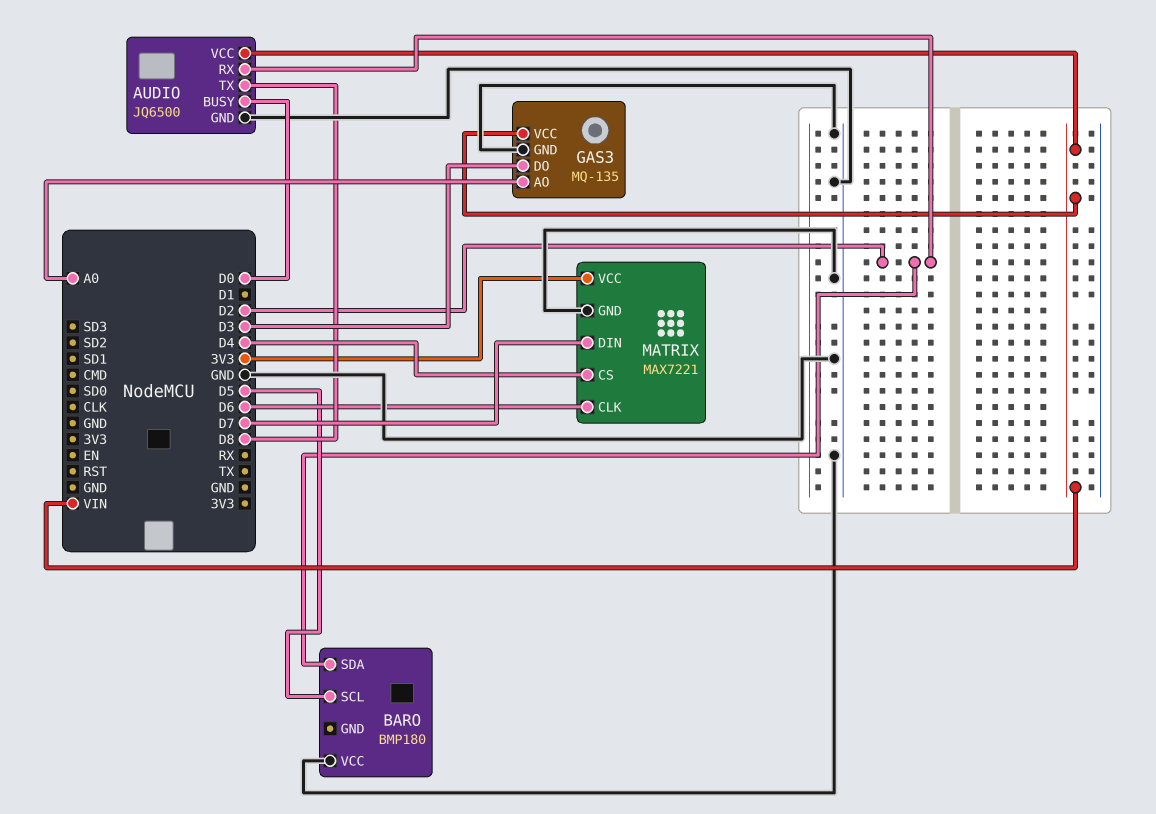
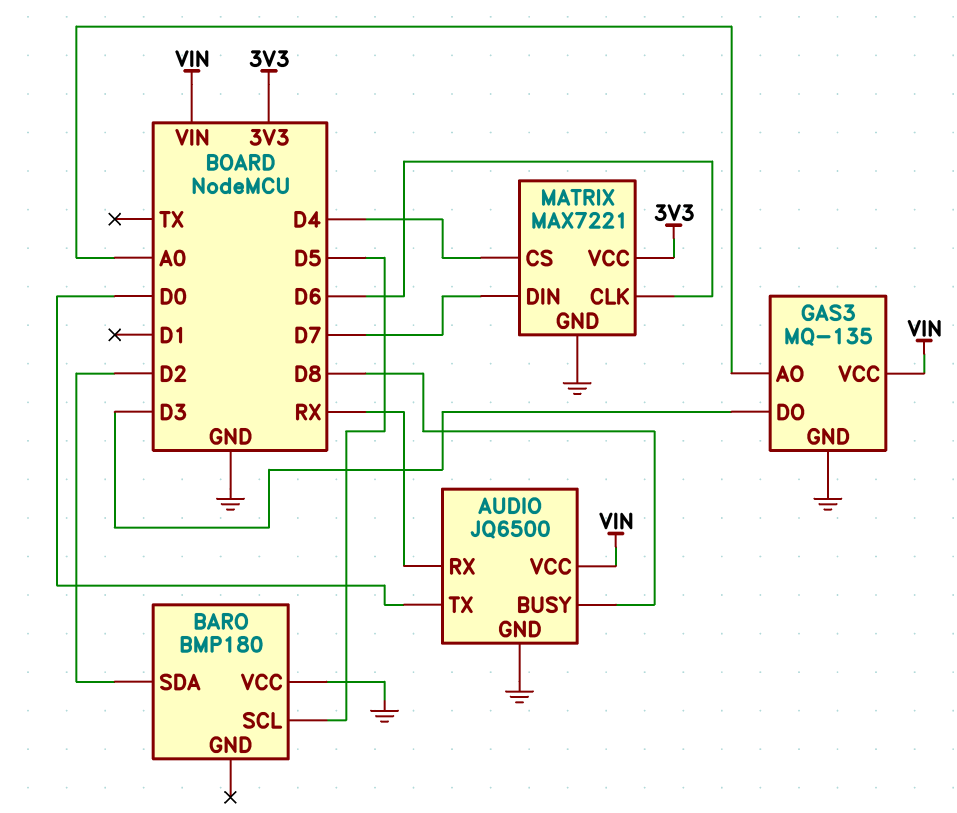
AUDIO pin BUSY: D0 -> D8
AUDIO pin RX: D2 -> RX
AUDIO pin TX: D8 -> D0

